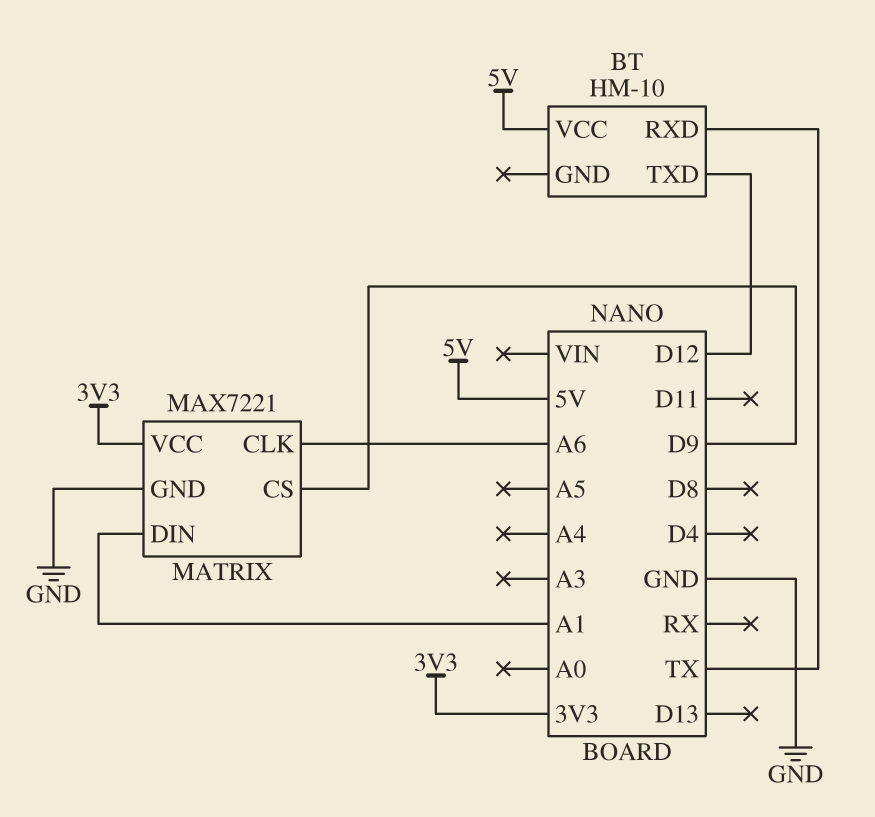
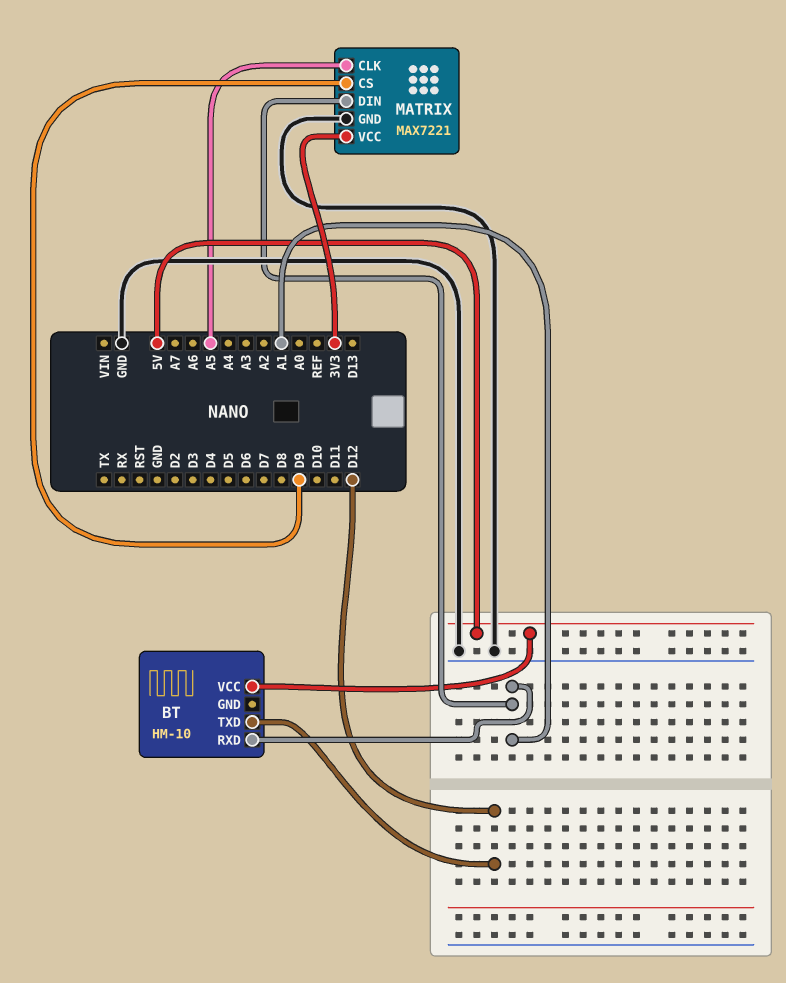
BT pin RXD: TX -> A1
MATRIX pin CLK: A6 -> A5

